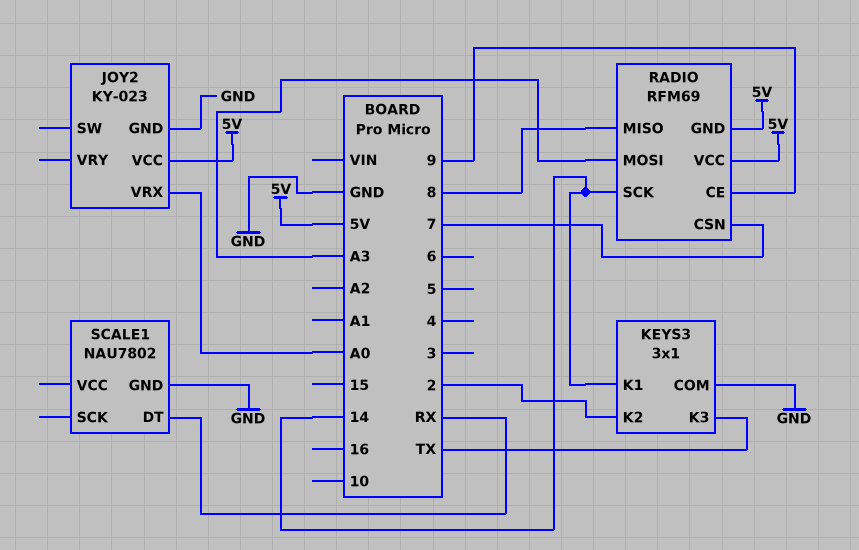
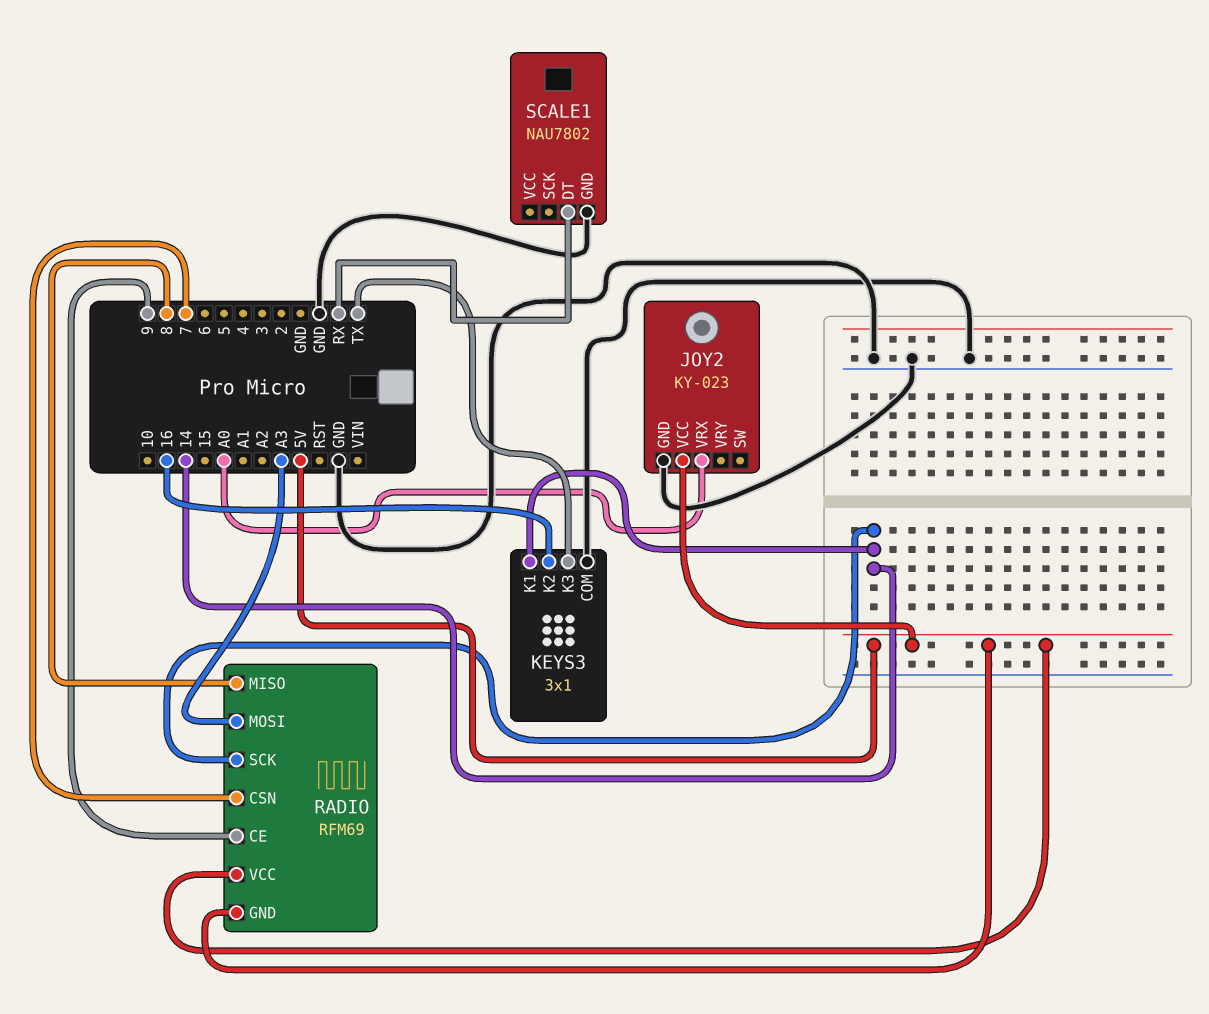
KEYS3 pin K2: 2 -> 16

